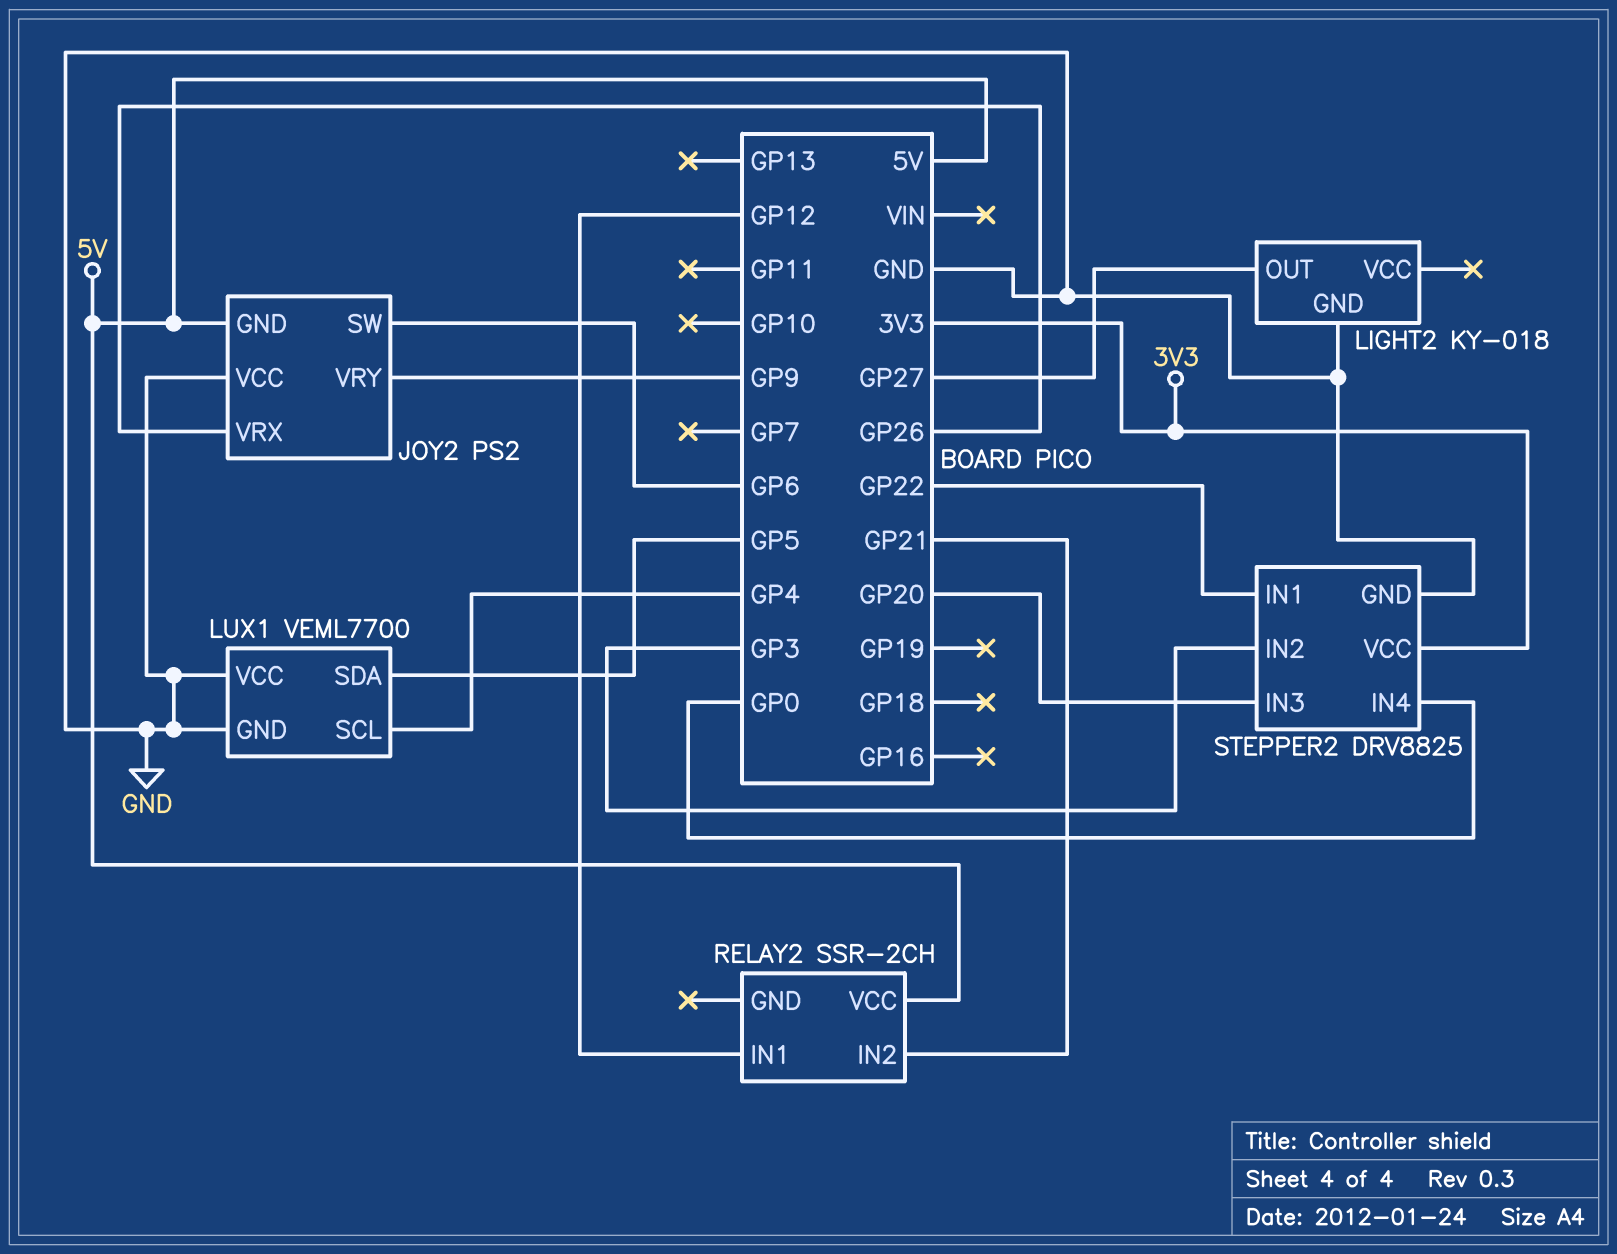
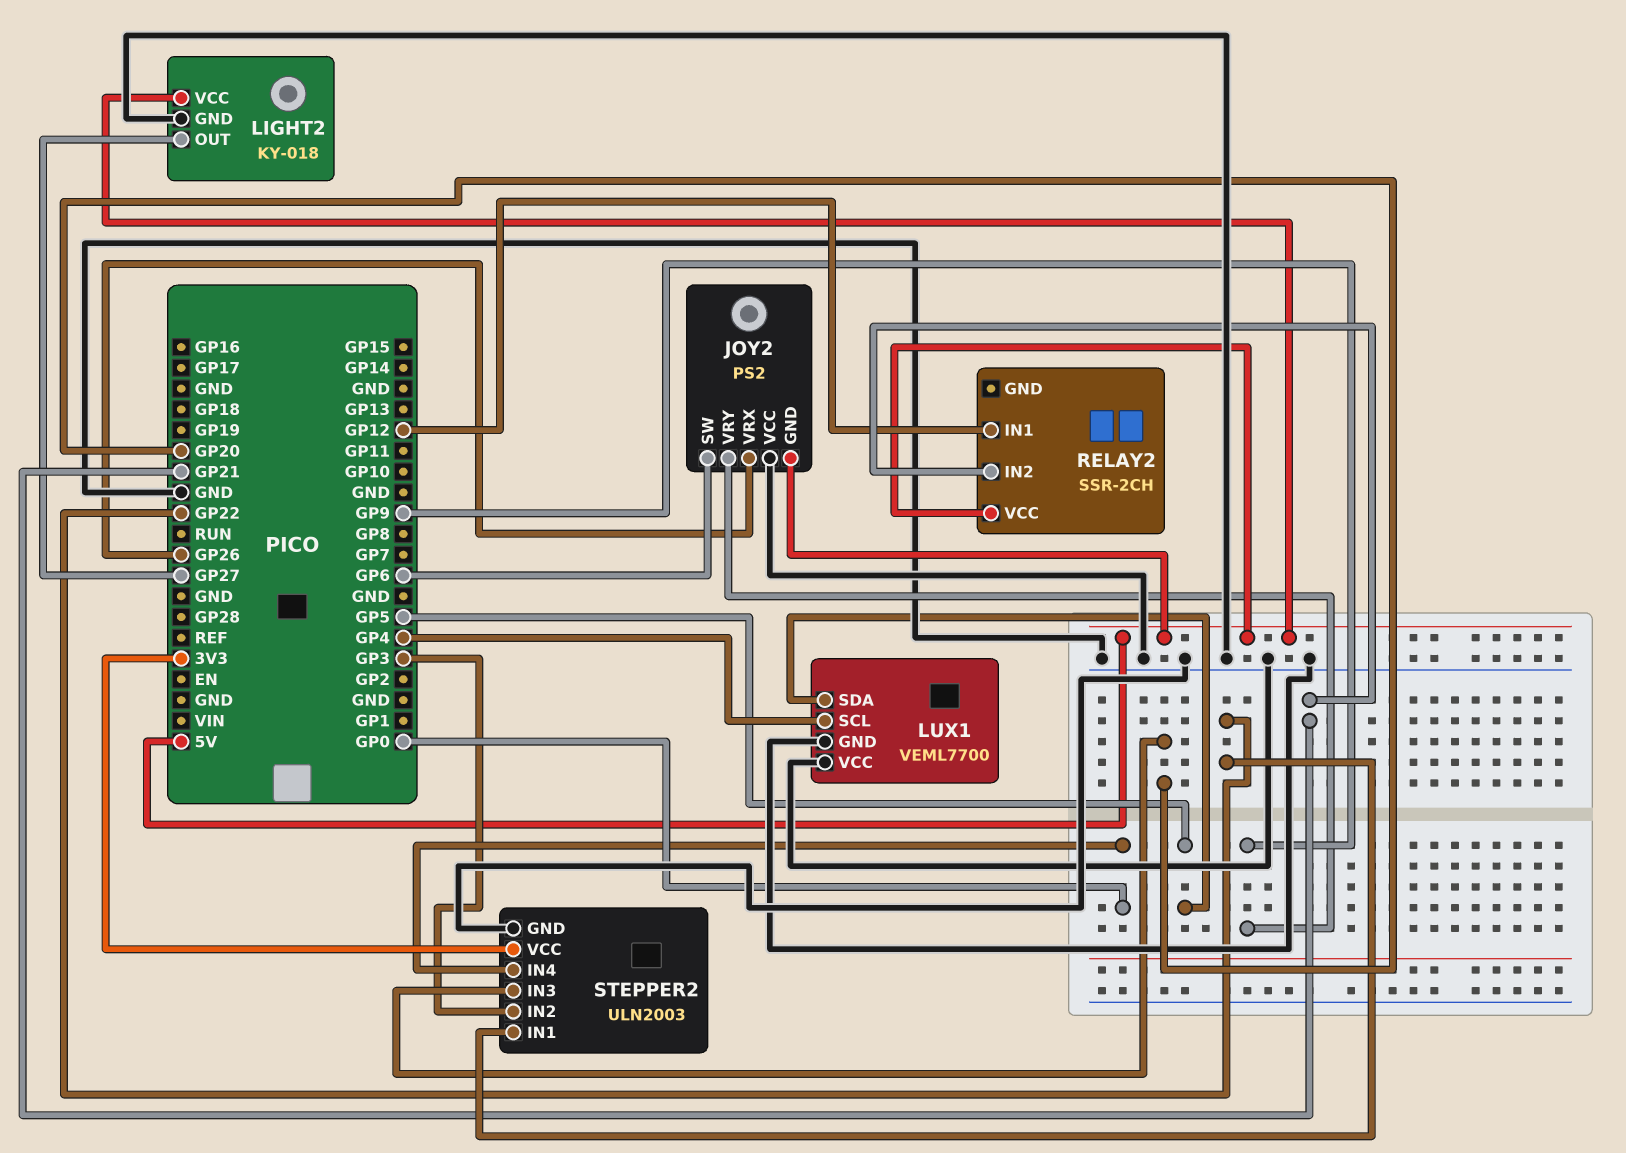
LIGHT2 pin VCC: none -> 5V
STEPPER2: DRV8825 -> ULN2003

